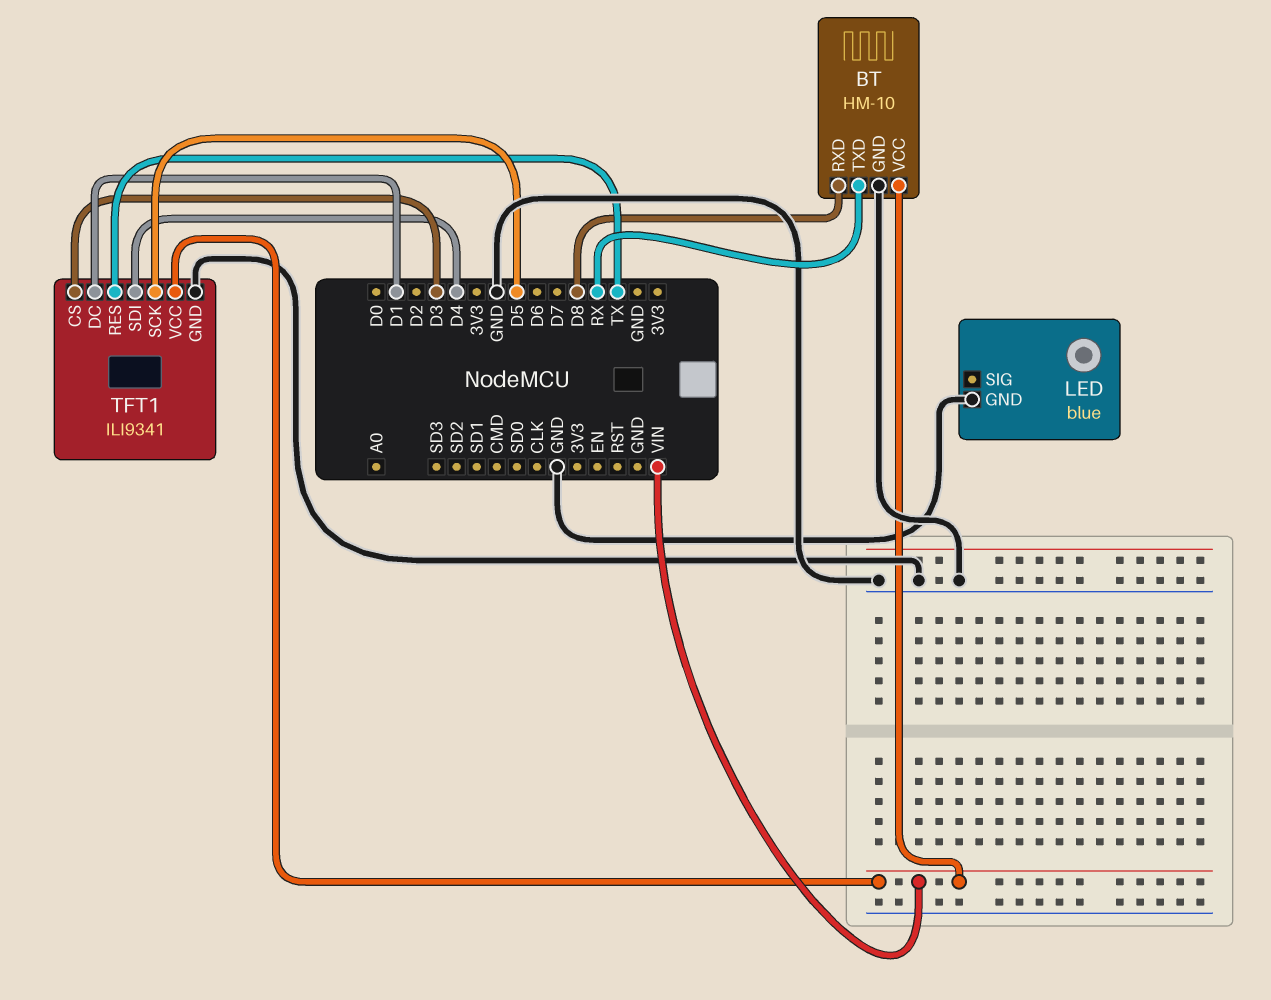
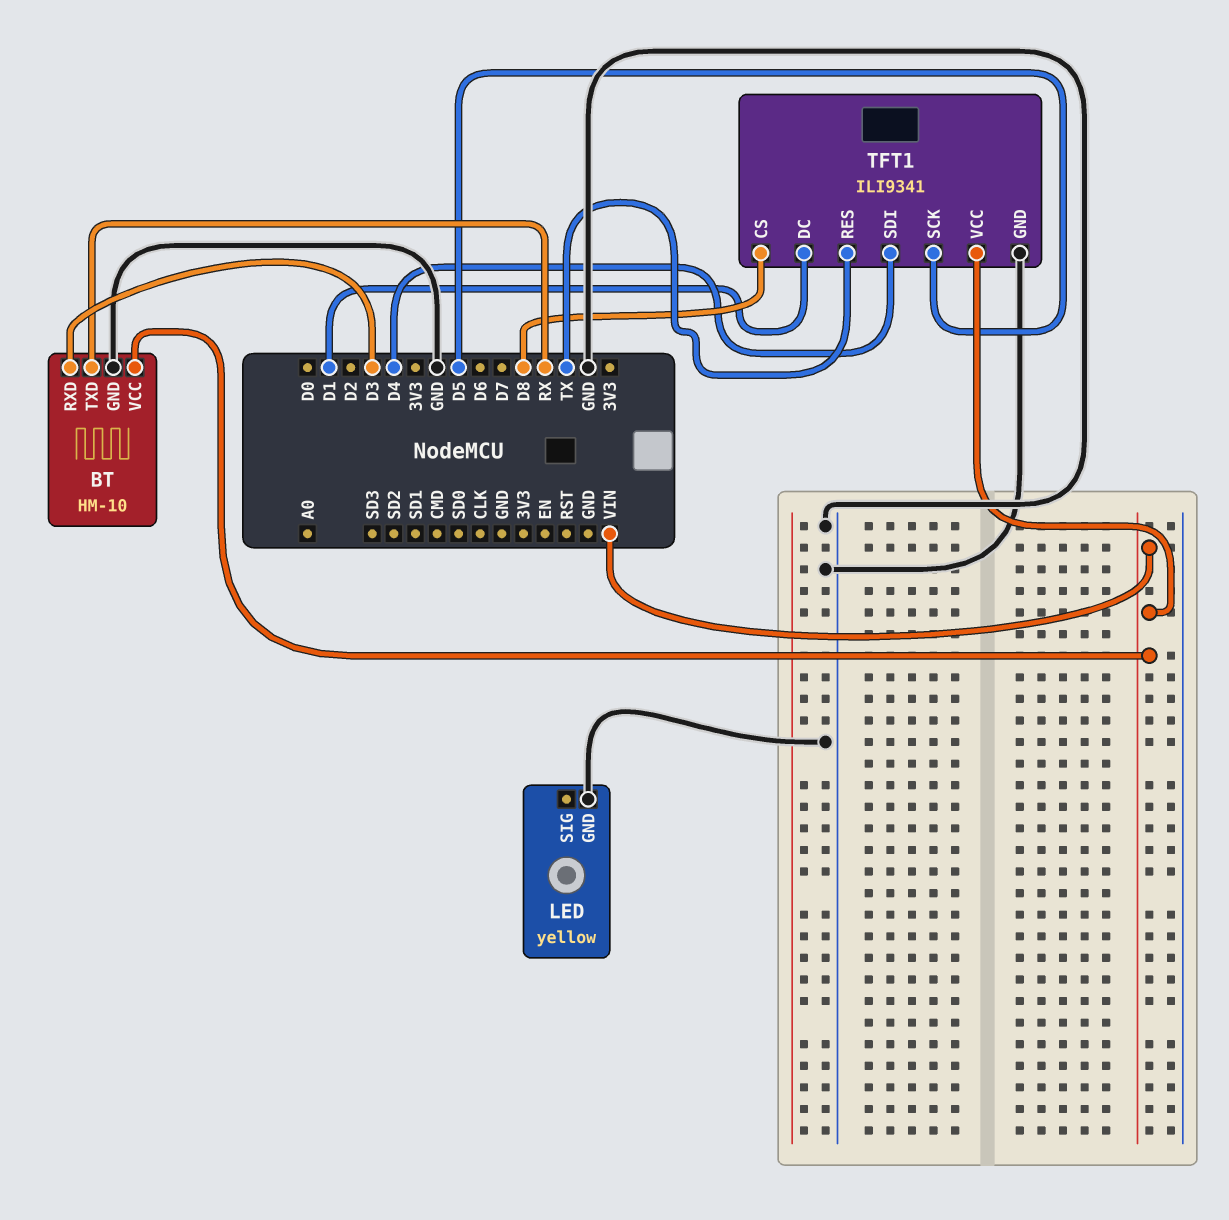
BT pin RXD: D8 -> D3
LED: blue -> yellow
TFT1 pin CS: D3 -> D8

